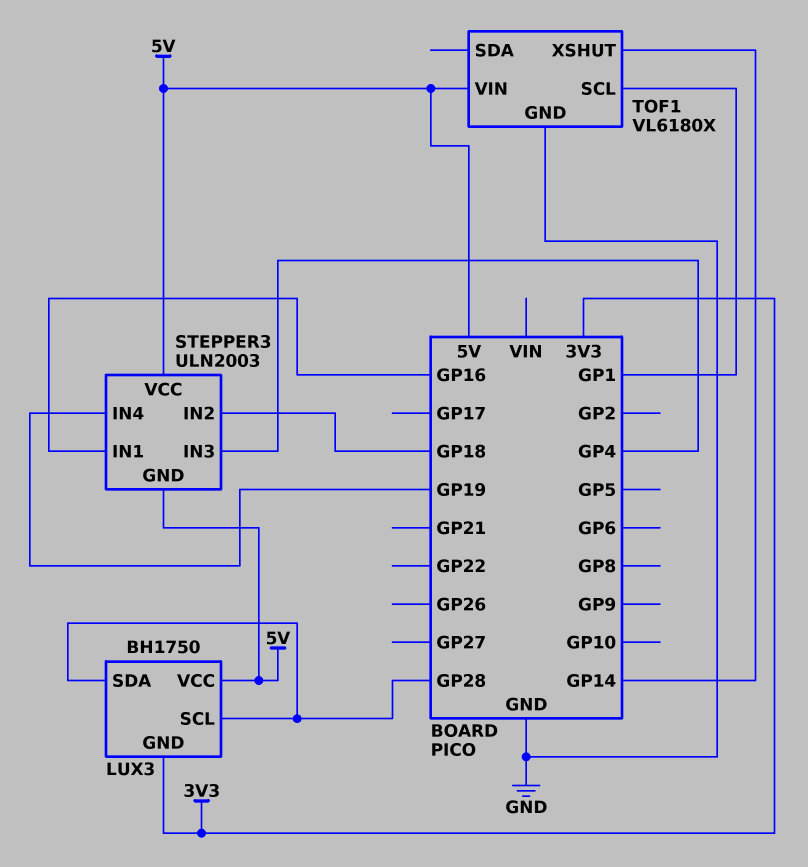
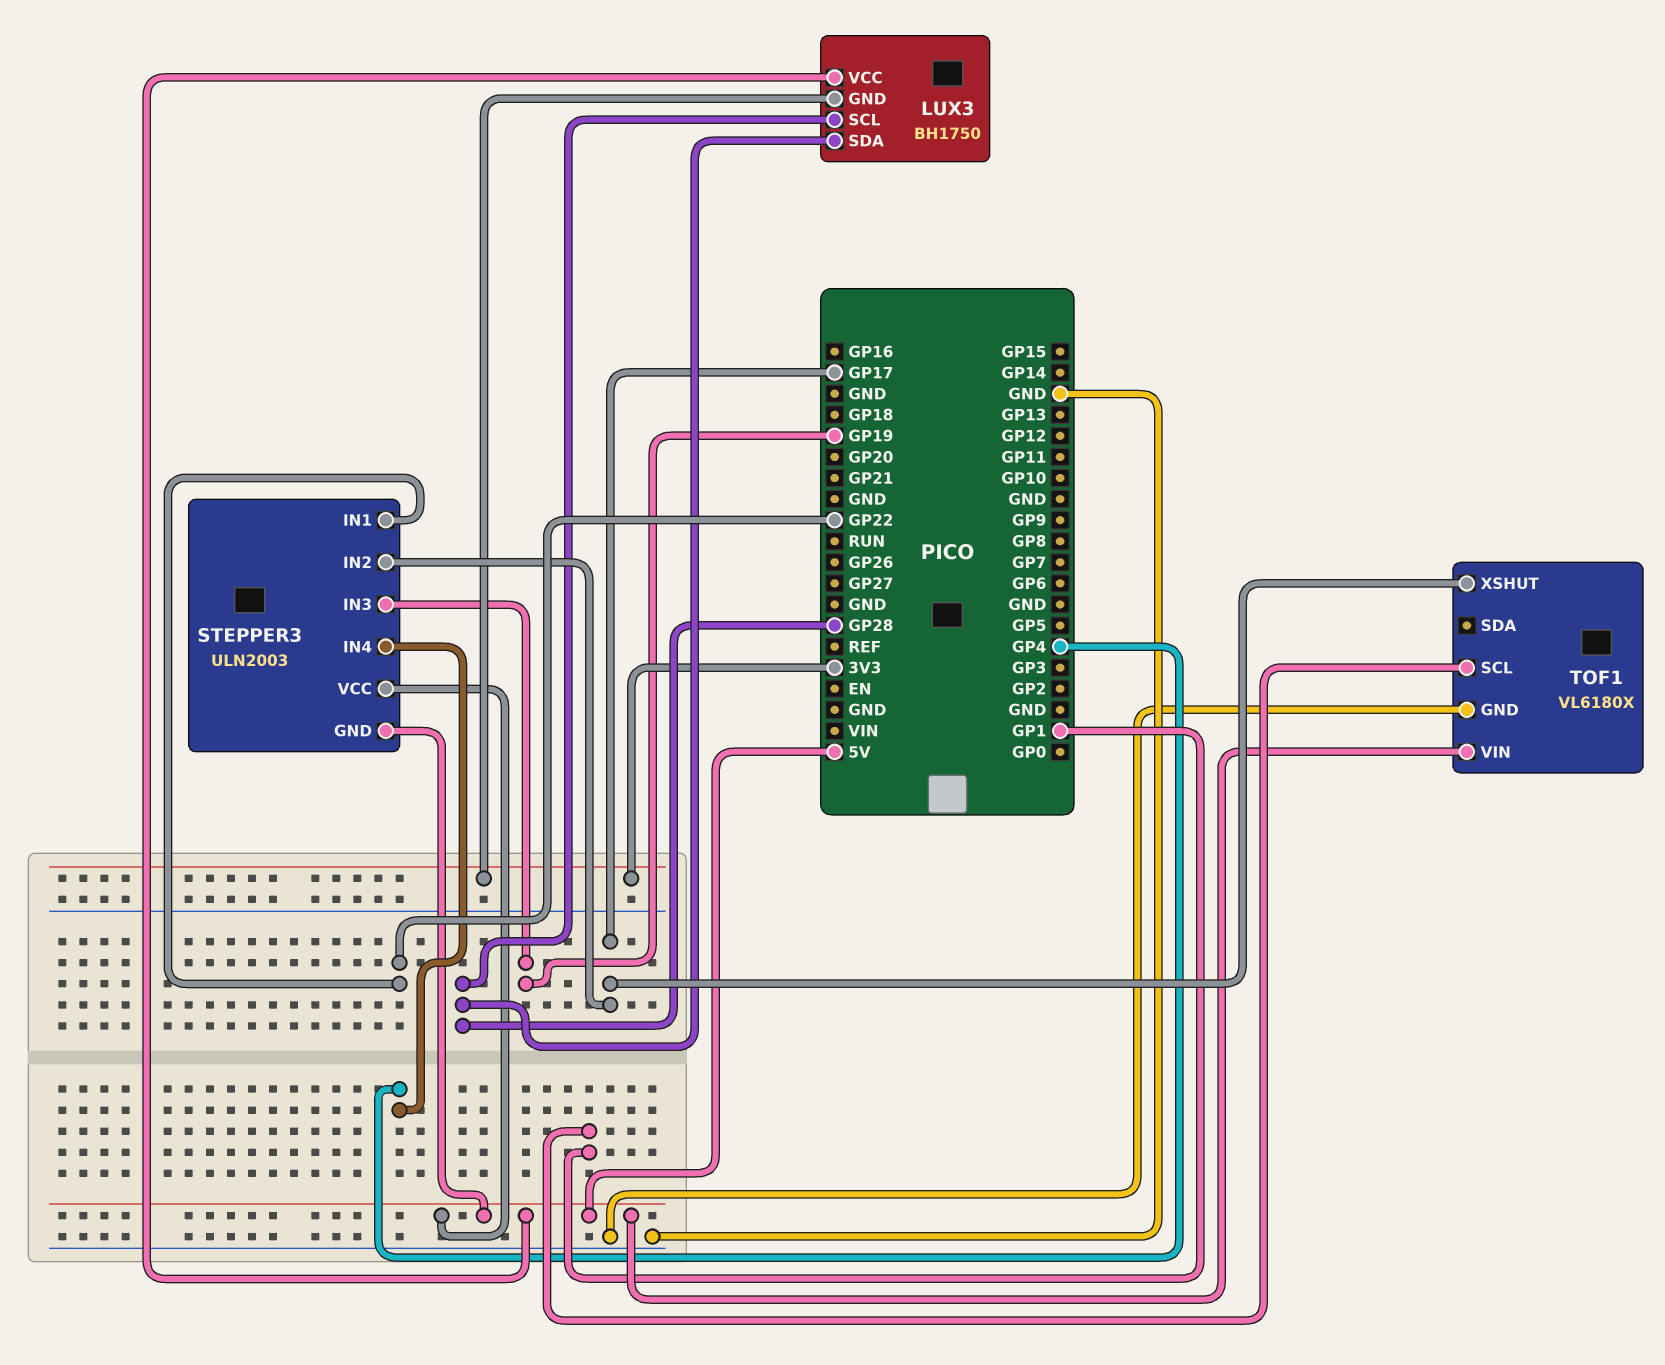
STEPPER3 pin IN1: GP16 -> GP22
STEPPER3 pin IN2: GP18 -> GP17
STEPPER3 pin IN3: GP4 -> GP19
STEPPER3 pin IN4: GP19 -> GP4
TOF1 pin XSHUT: GP14 -> GP17

